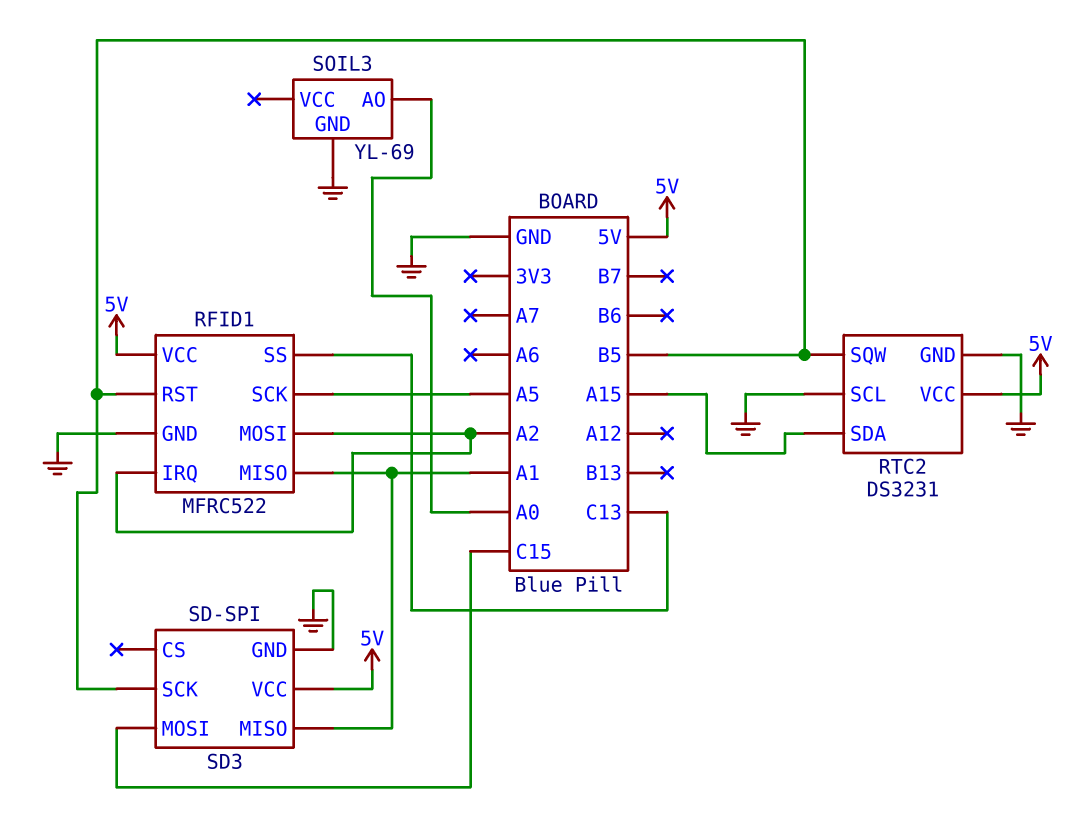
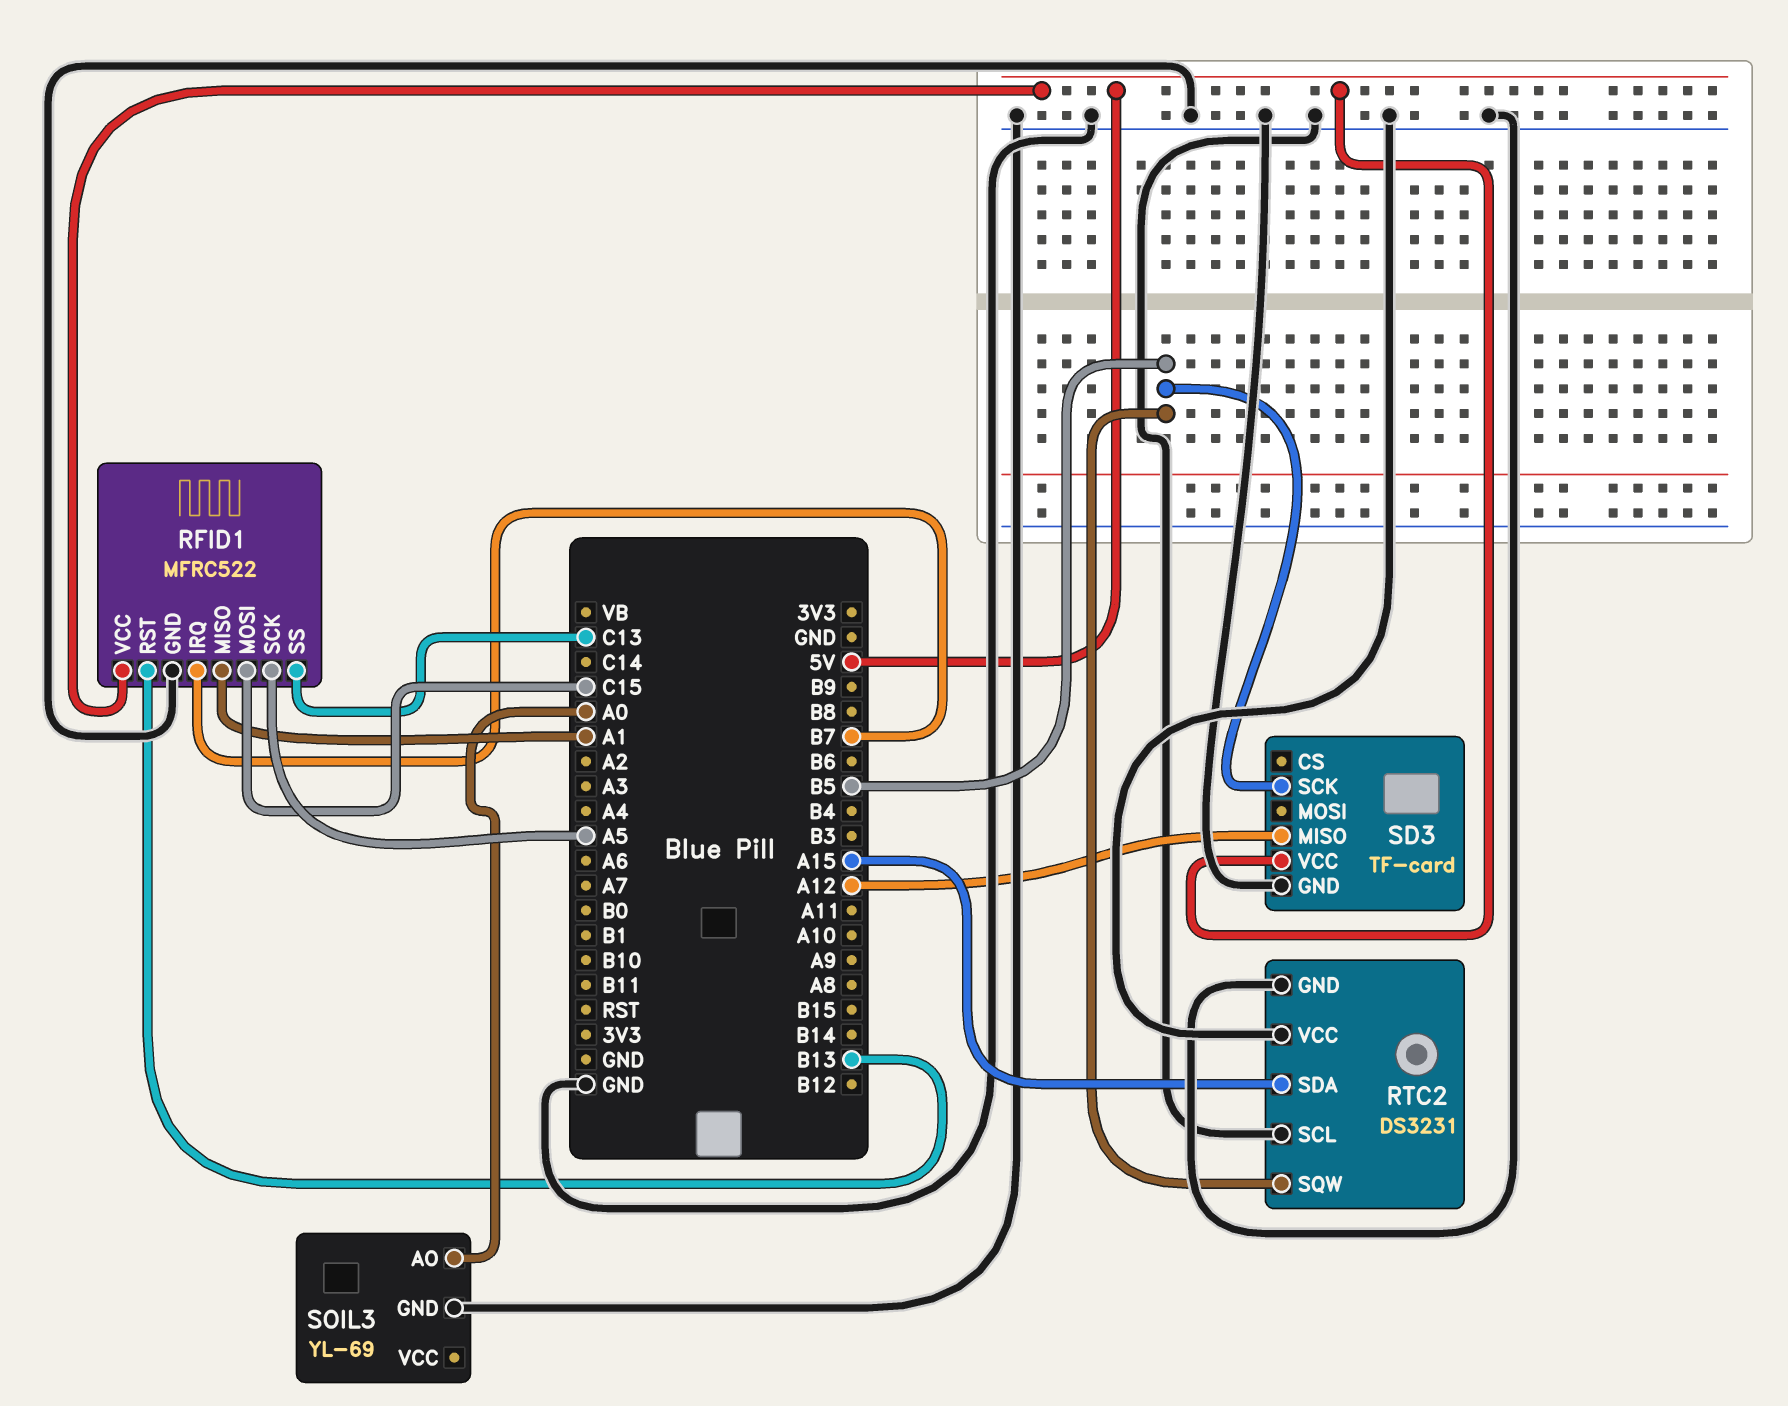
RFID1 pin IRQ: A2 -> B7
RFID1 pin MOSI: A2 -> C15
RFID1 pin RST: B5 -> B13
RTC2 pin VCC: 5V -> GND
SD3: SD-SPI -> TF-card
SD3 pin MISO: A1 -> A12
SD3 pin MOSI: C15 -> none

